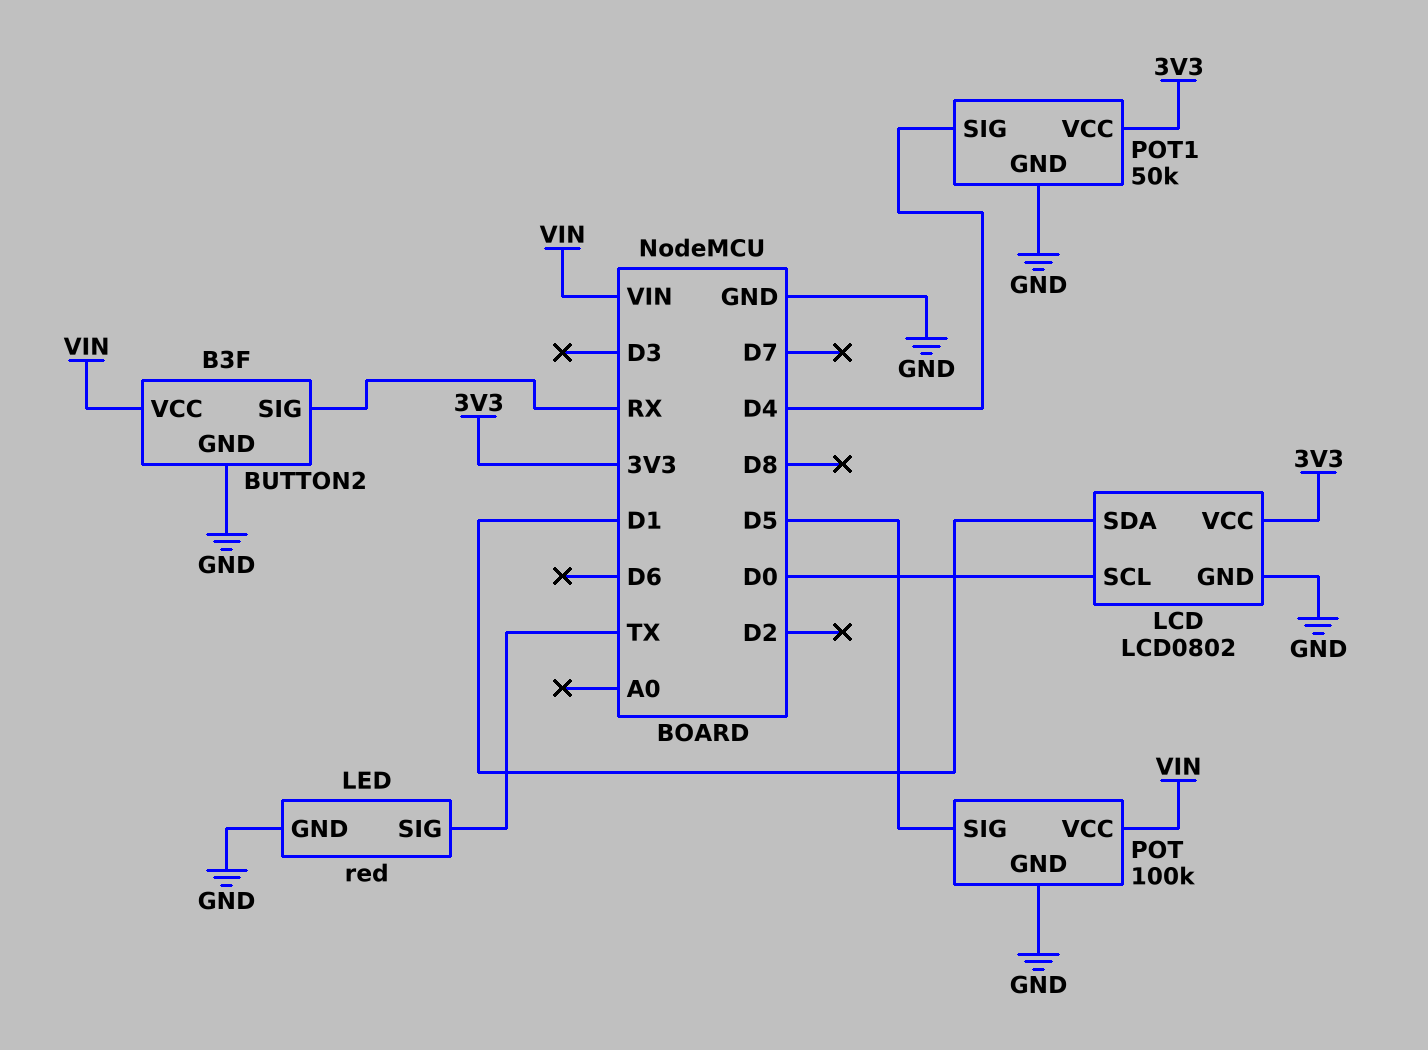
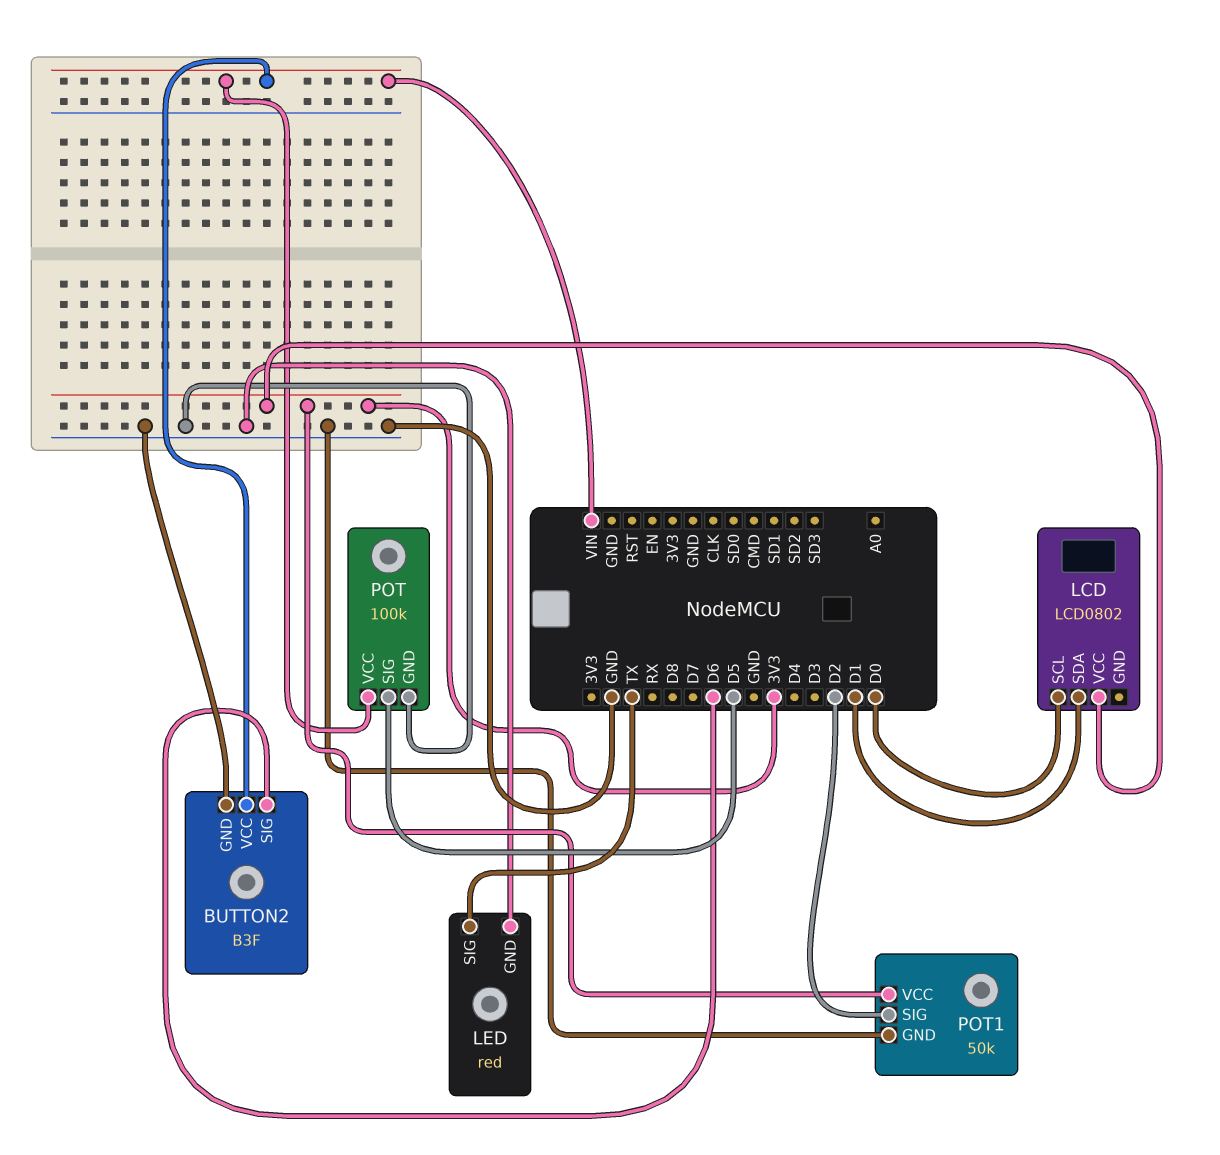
BUTTON2 pin SIG: RX -> D6
LCD pin GND: GND -> none
POT1 pin SIG: D4 -> D2

